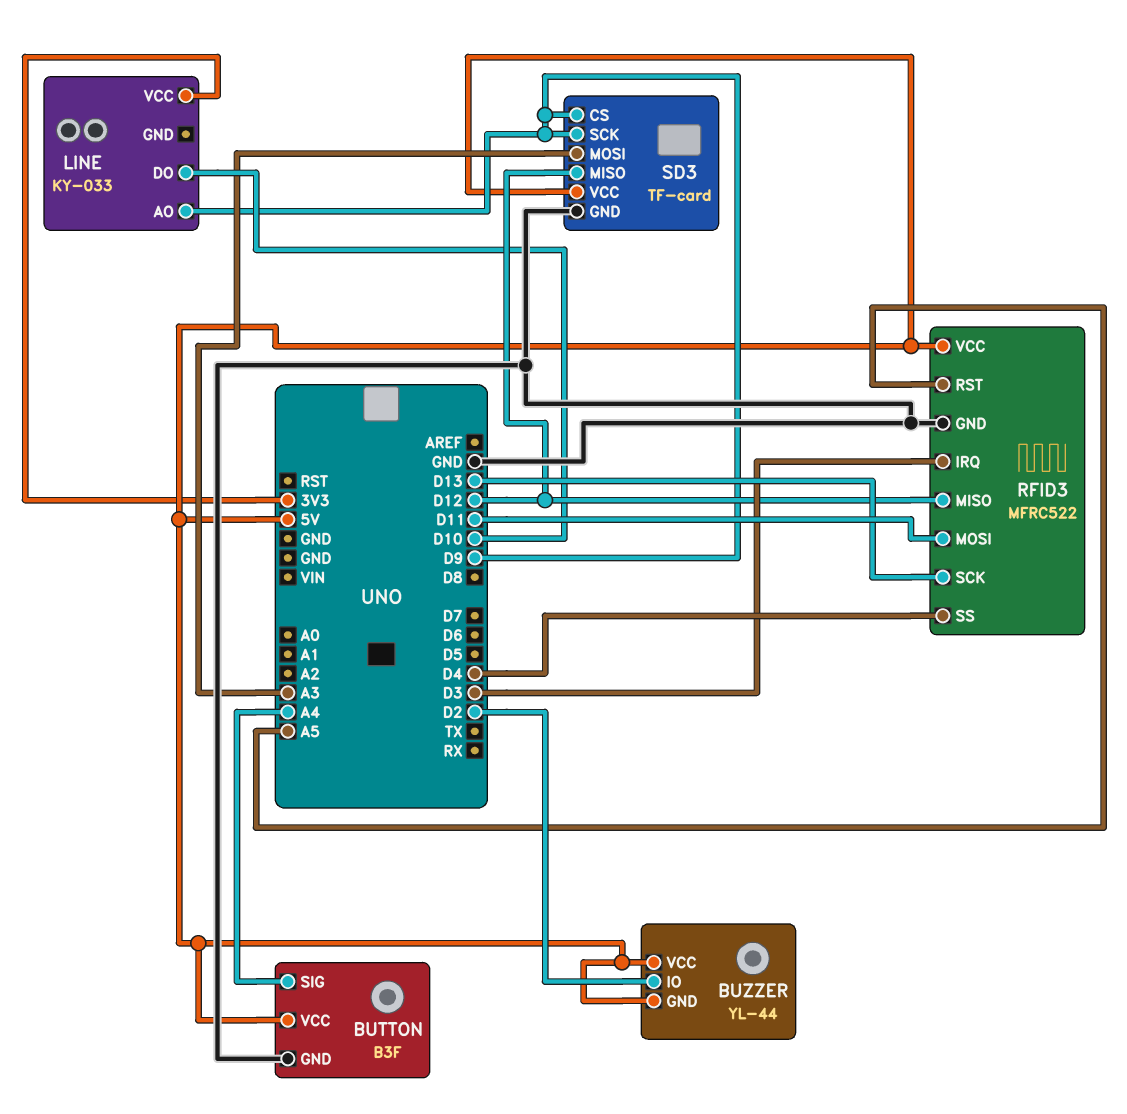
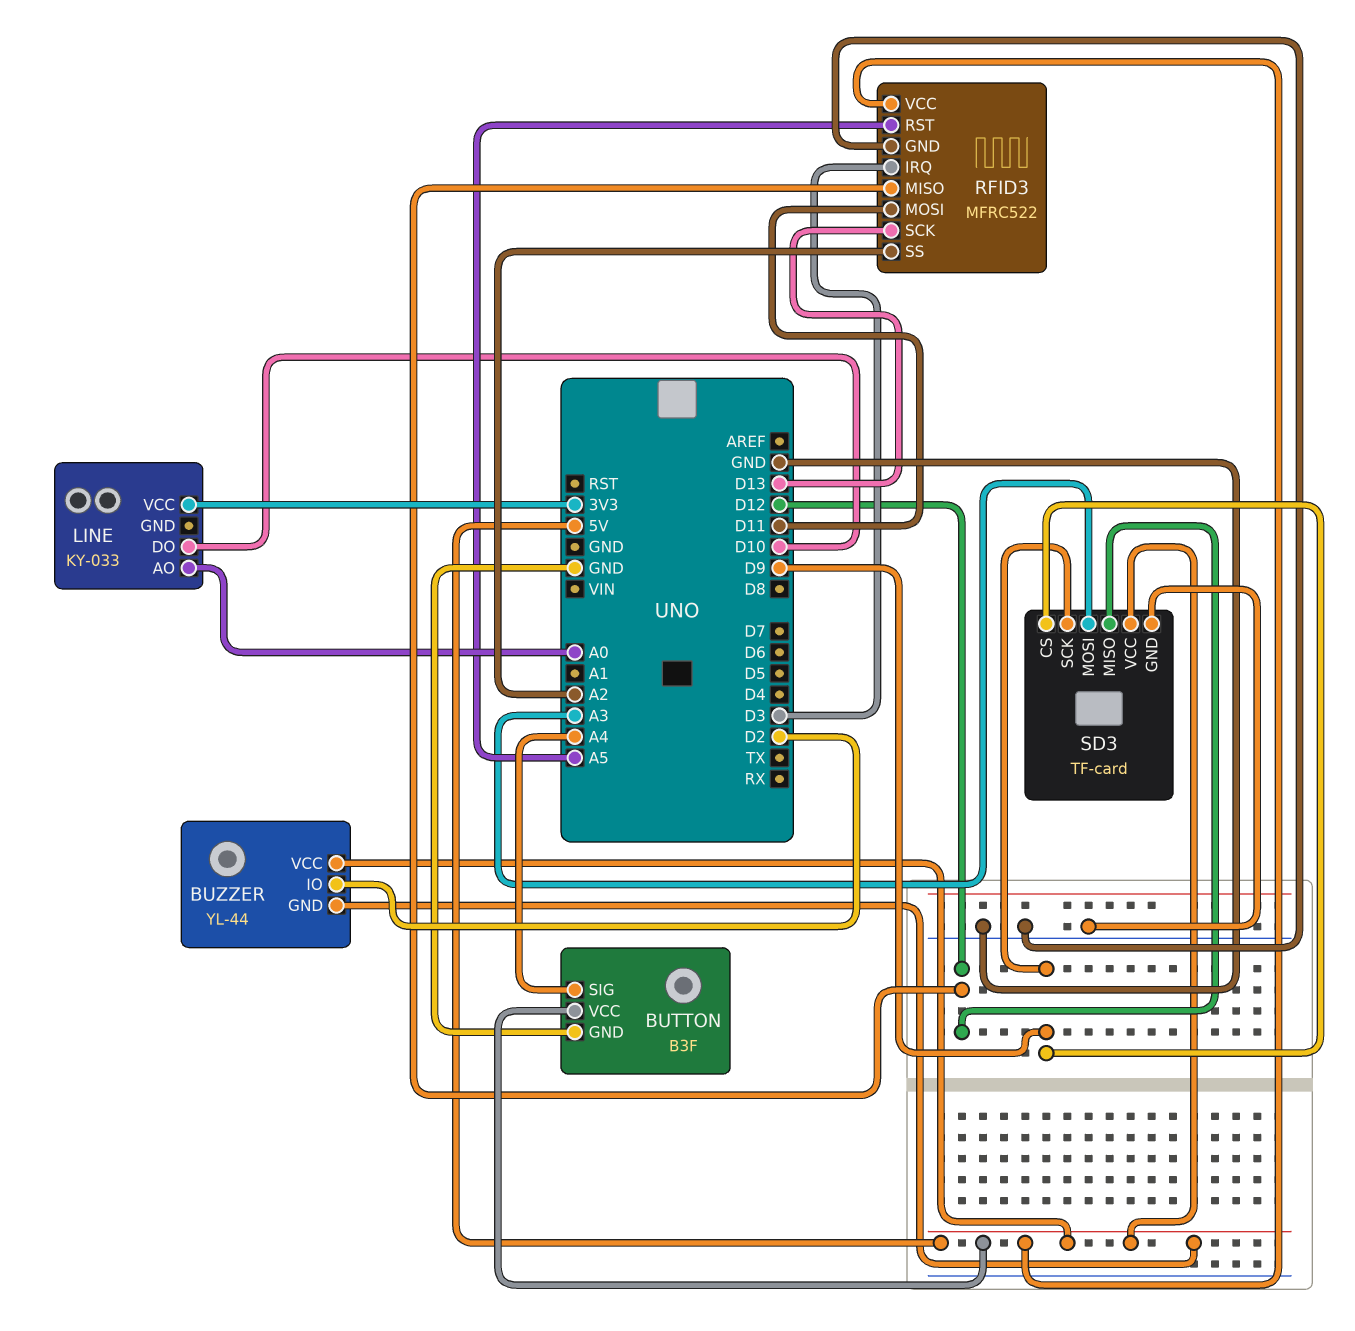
LINE pin AO: D9 -> A0
RFID3 pin SS: D4 -> A2

